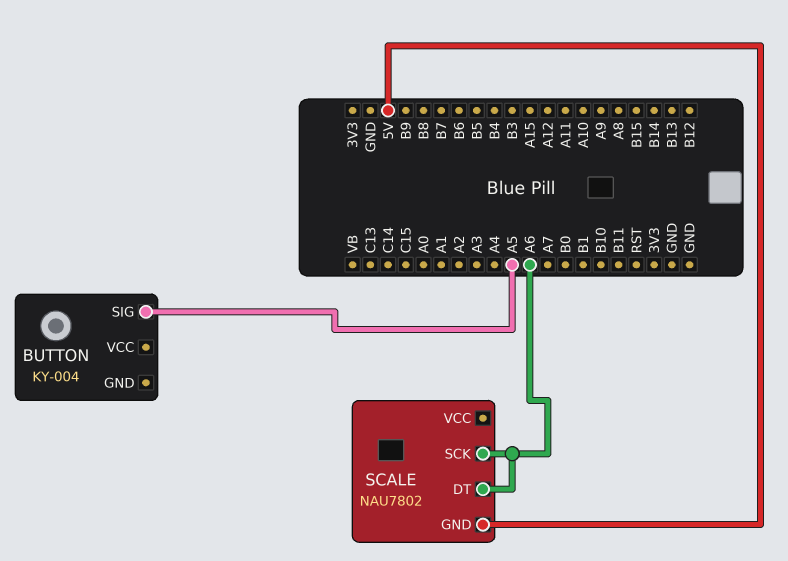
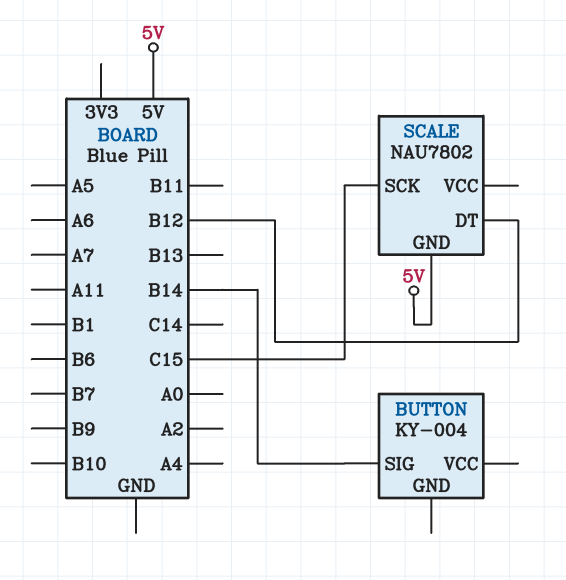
BUTTON pin SIG: A5 -> B14
SCALE pin DT: A6 -> B12
SCALE pin SCK: A6 -> C15

